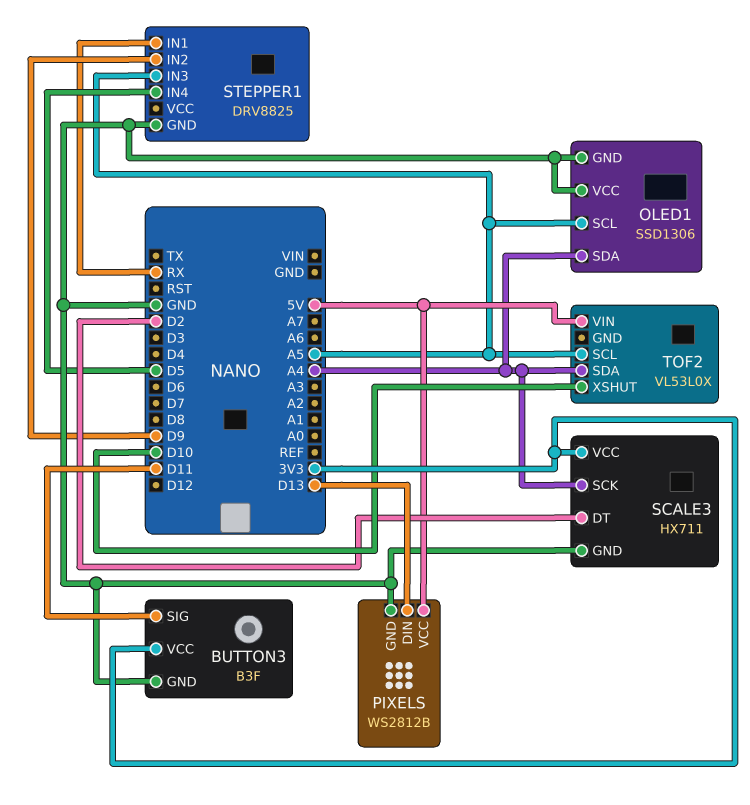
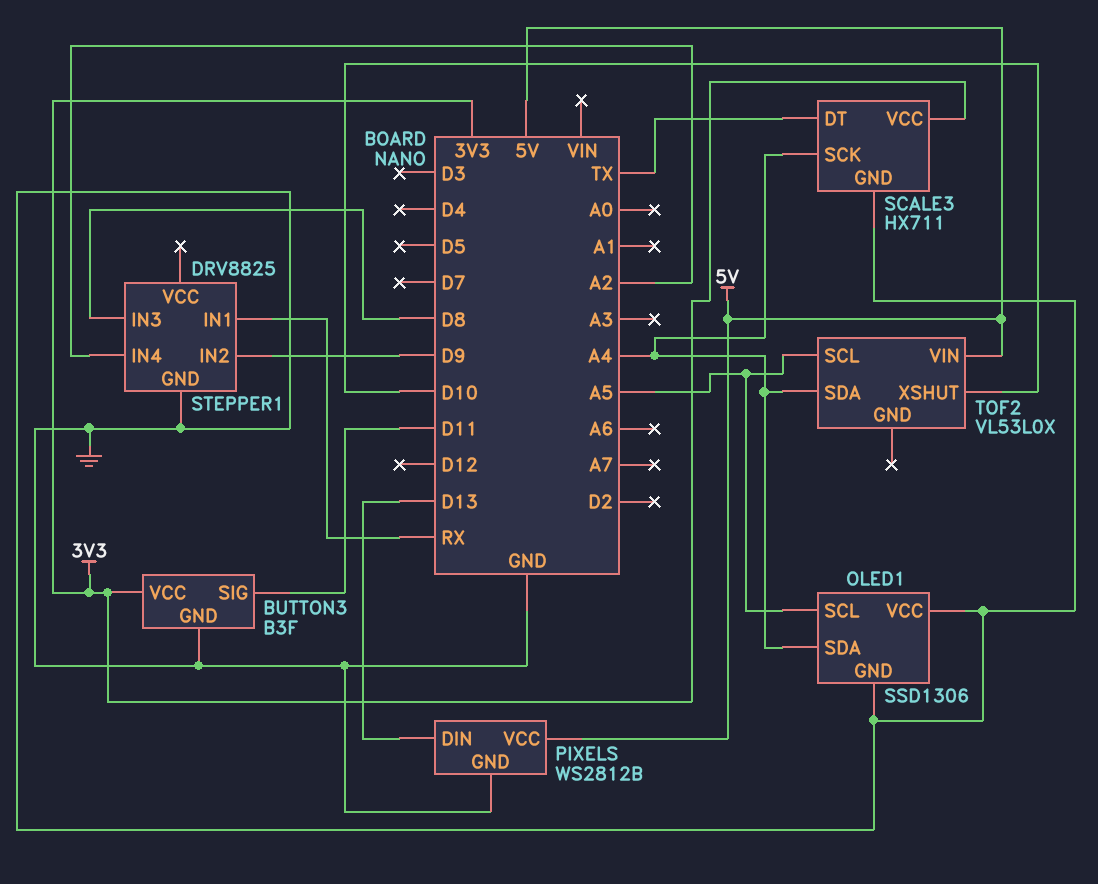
SCALE3 pin DT: D2 -> TX
STEPPER1 pin IN3: A5 -> D8
STEPPER1 pin IN4: D5 -> A2

